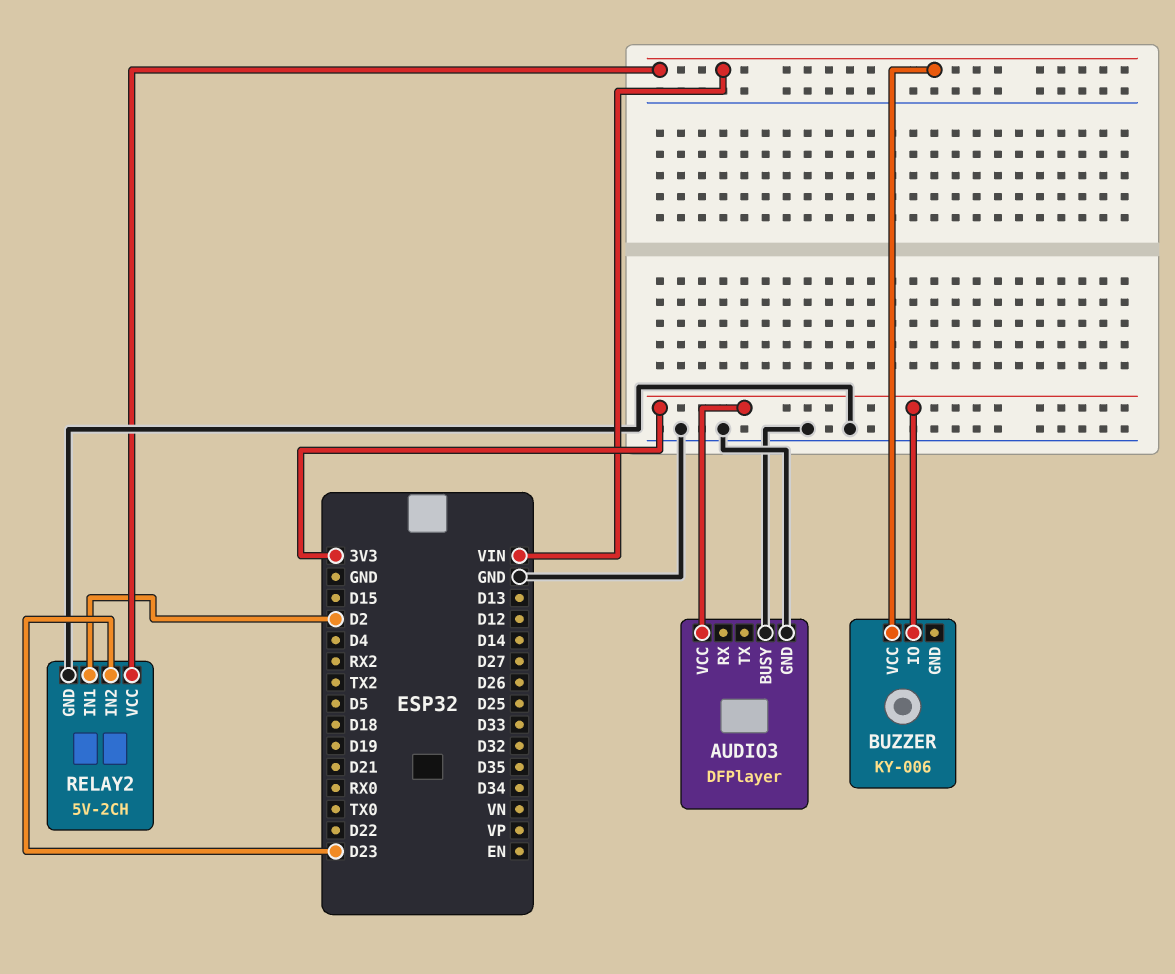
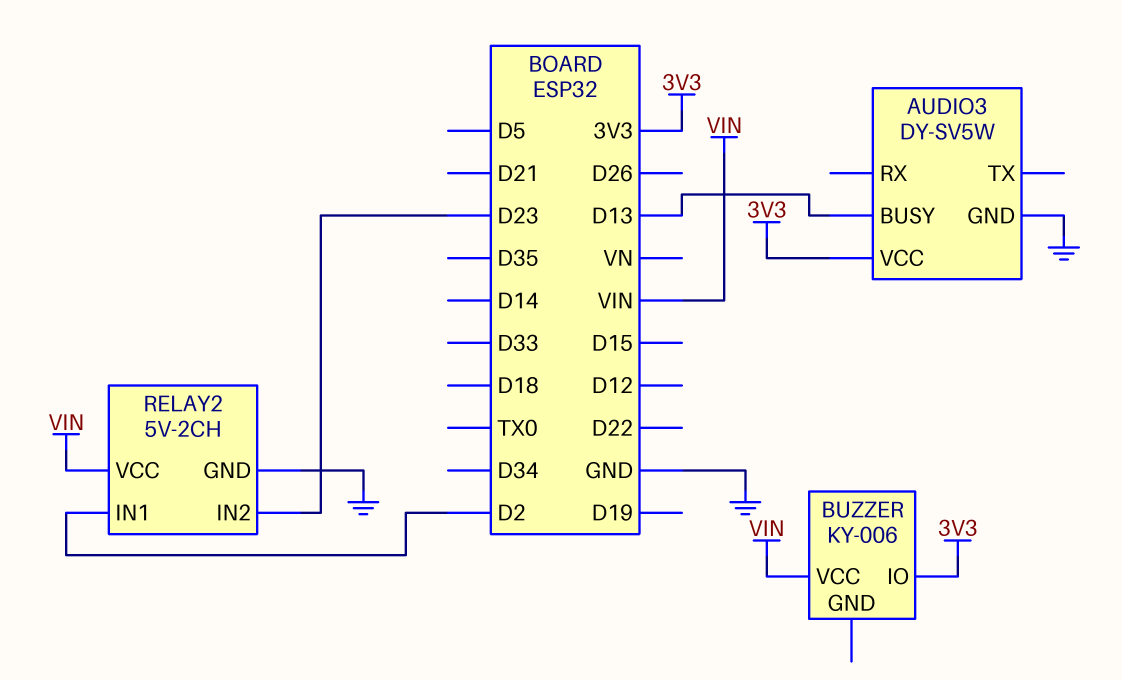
AUDIO3: DFPlayer -> DY-SV5W
AUDIO3 pin BUSY: GND -> D13

